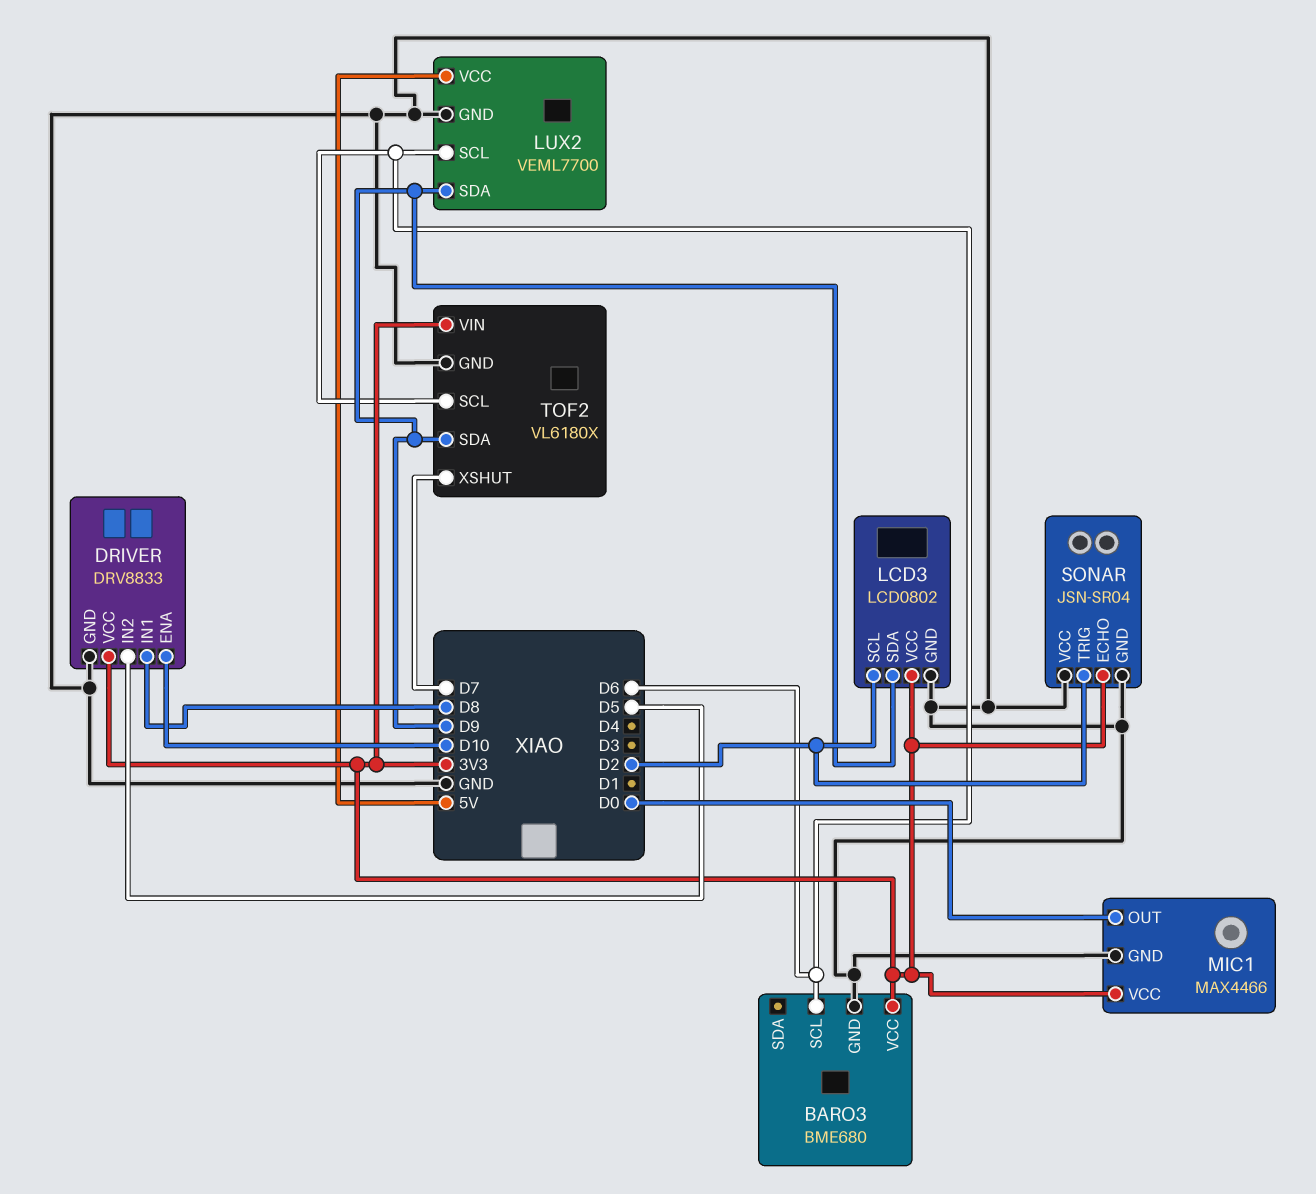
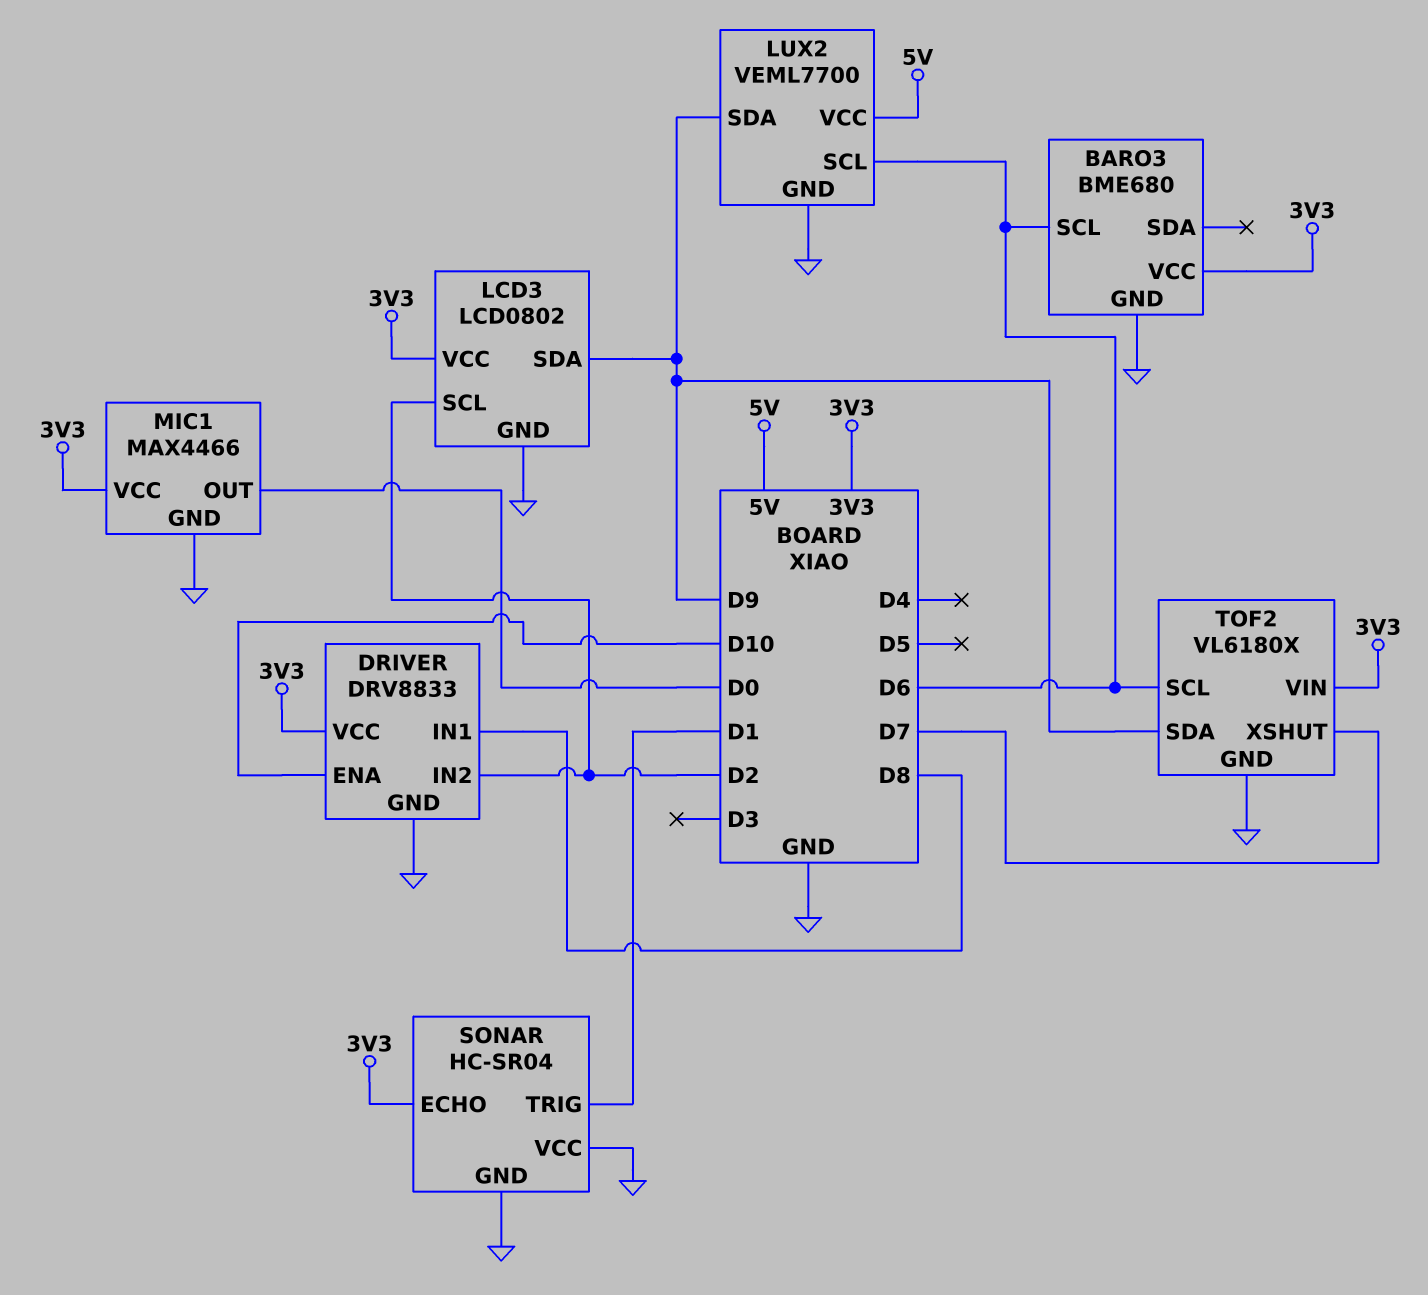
DRIVER pin IN2: D5 -> D2
SONAR: JSN-SR04 -> HC-SR04
SONAR pin TRIG: D2 -> D1

